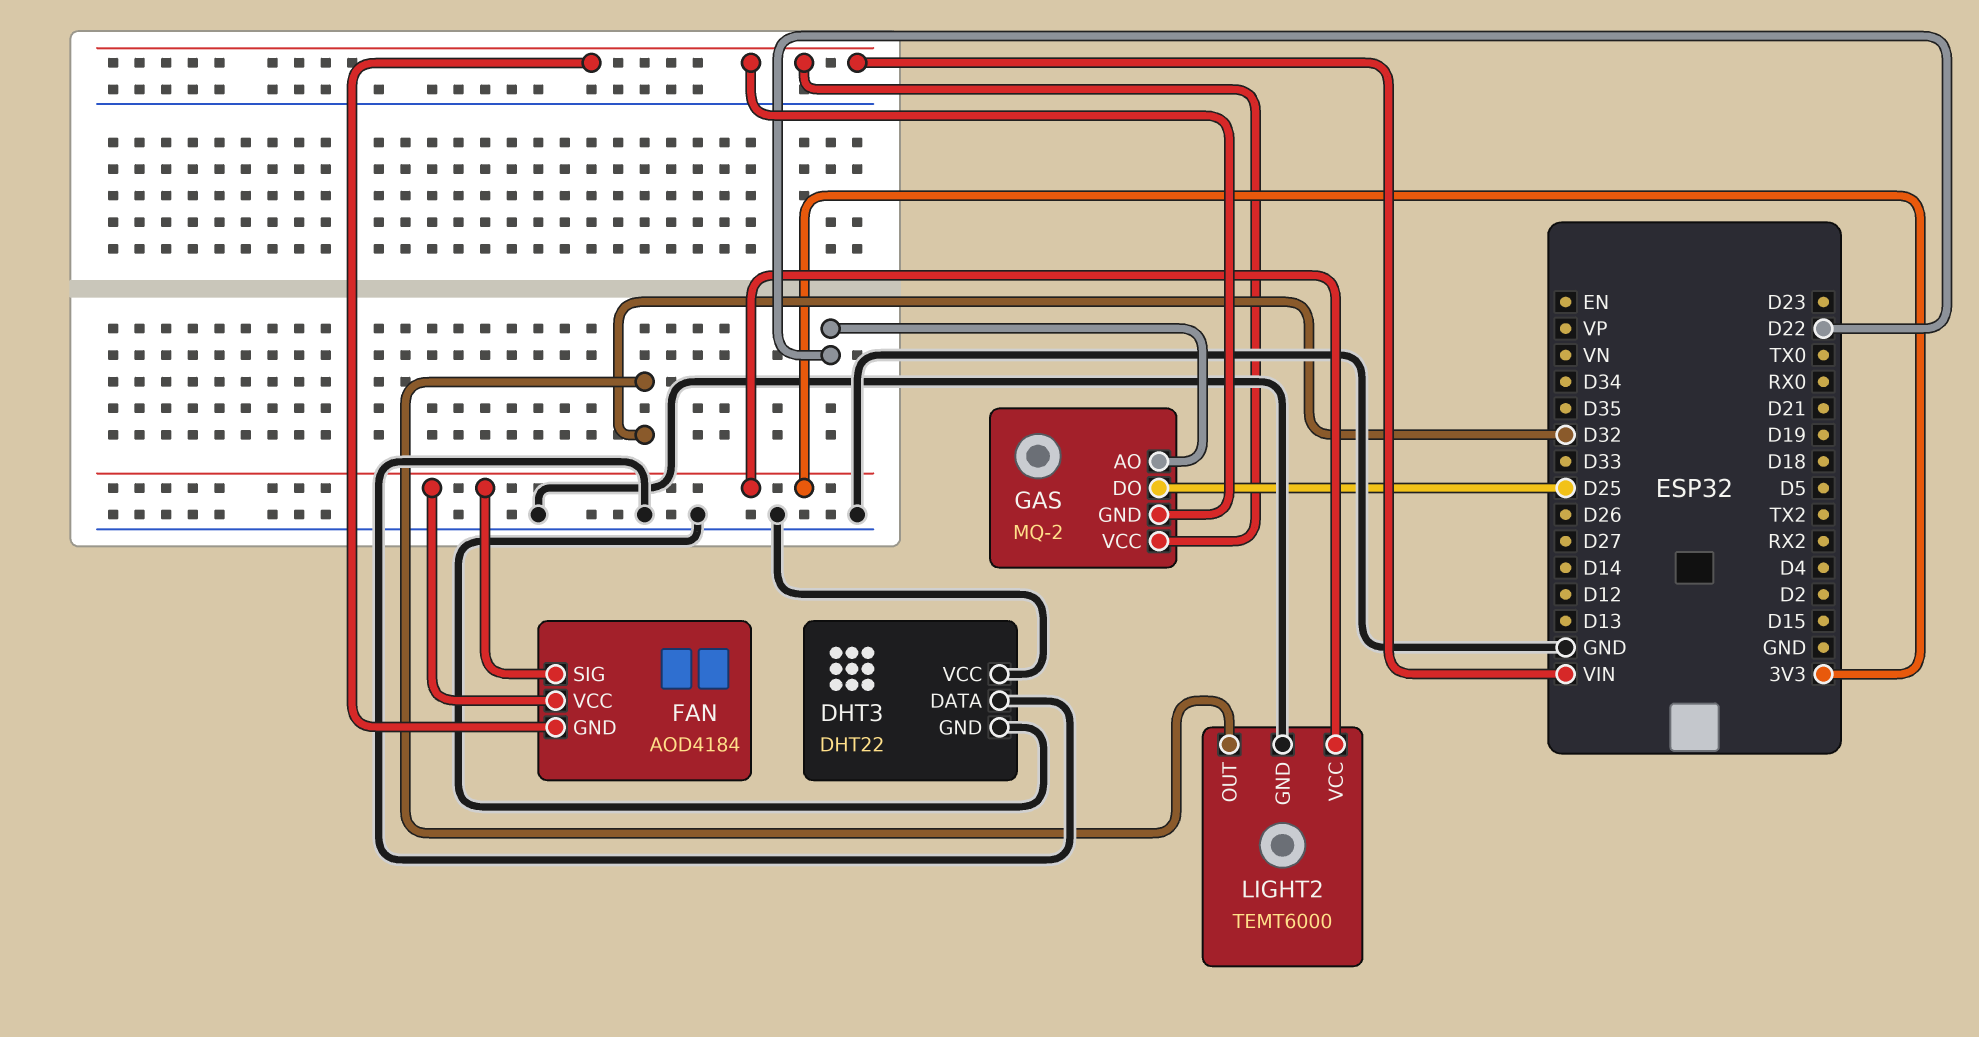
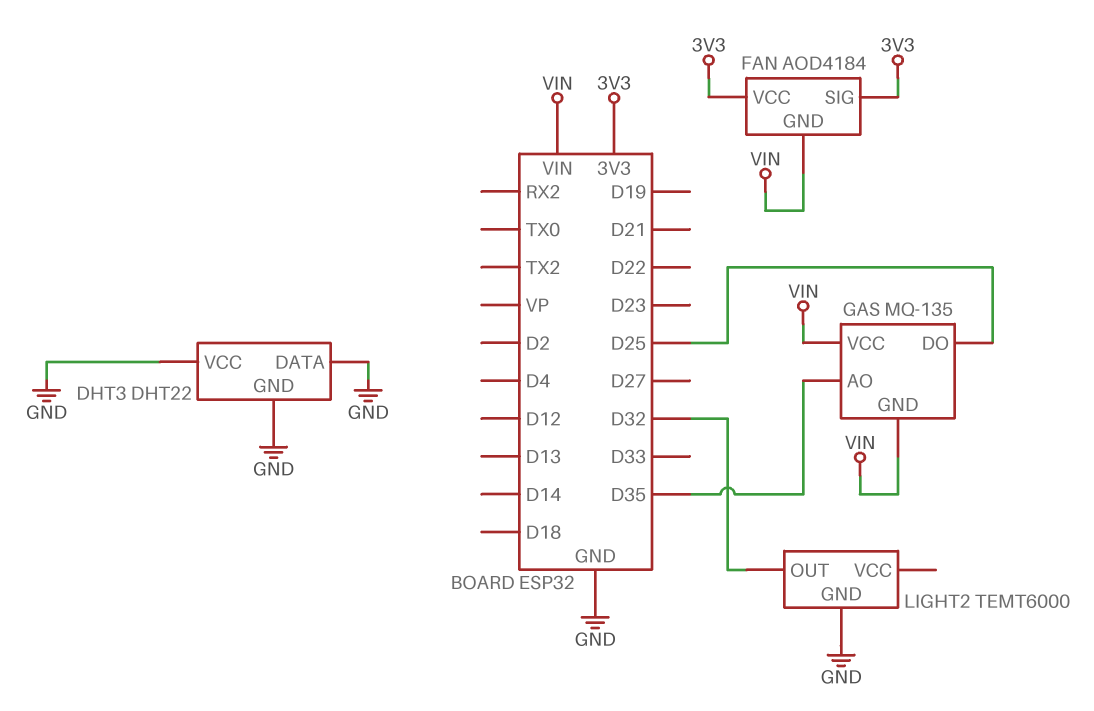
GAS: MQ-2 -> MQ-135
GAS pin AO: D22 -> D35
LIGHT2 pin VCC: 3V3 -> none

